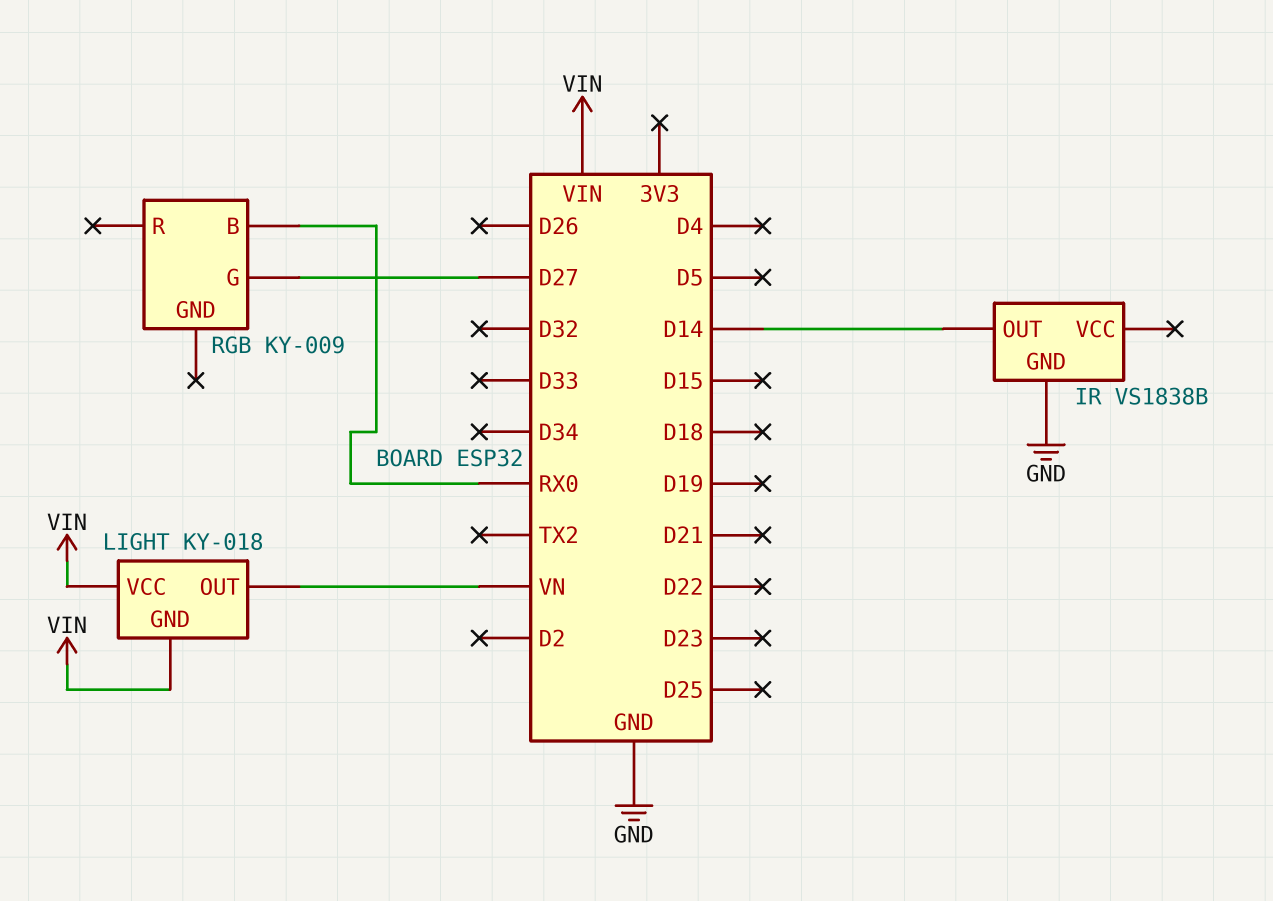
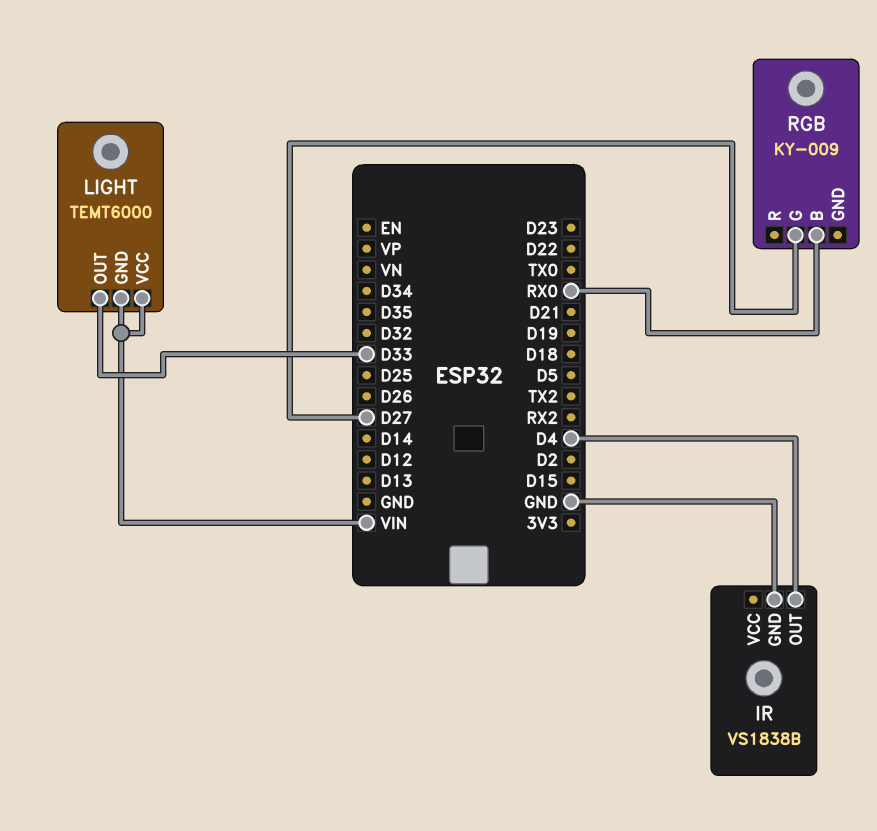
IR pin OUT: D14 -> D4
LIGHT: KY-018 -> TEMT6000
LIGHT pin OUT: VN -> D33

